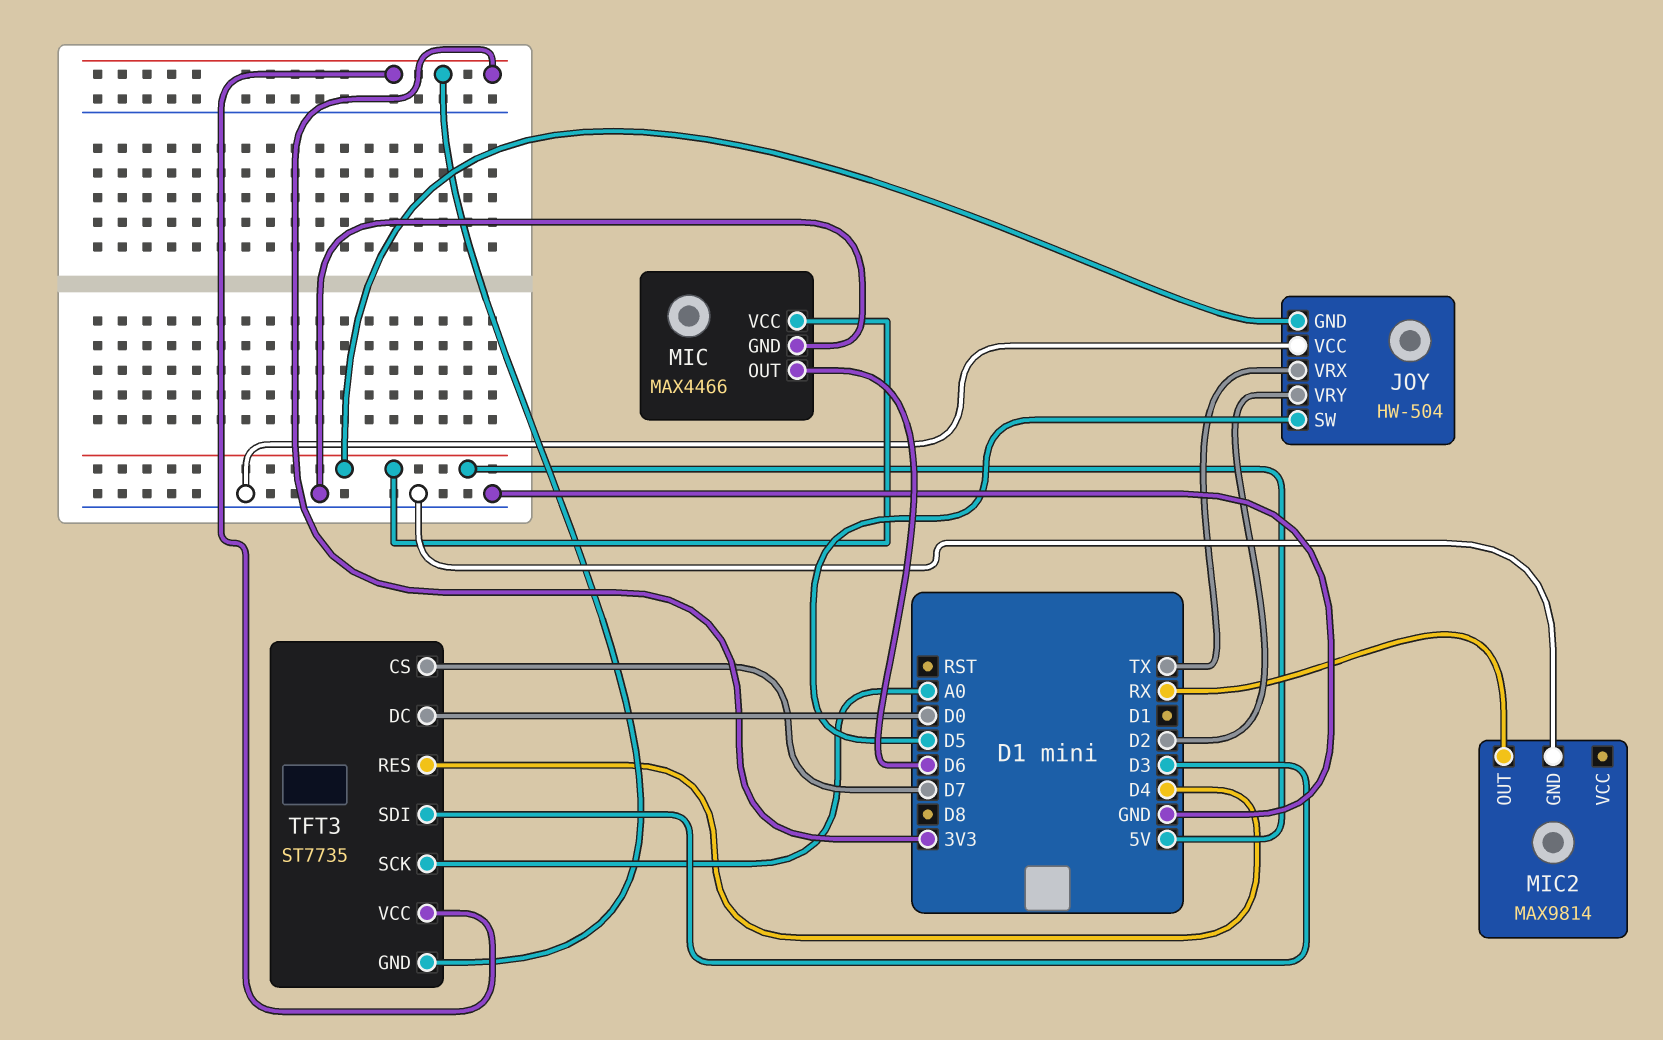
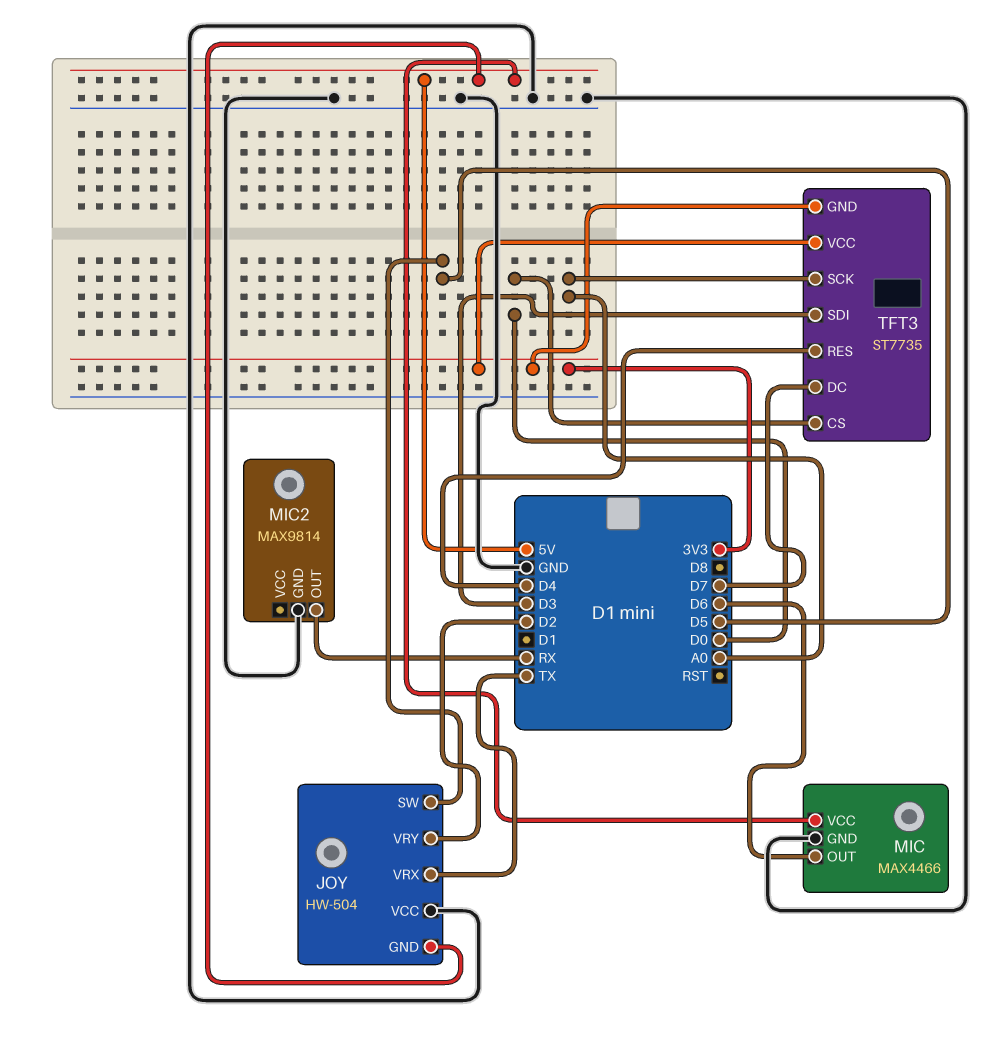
TFT3 pin CS: D7 -> D0
TFT3 pin DC: D0 -> D7

